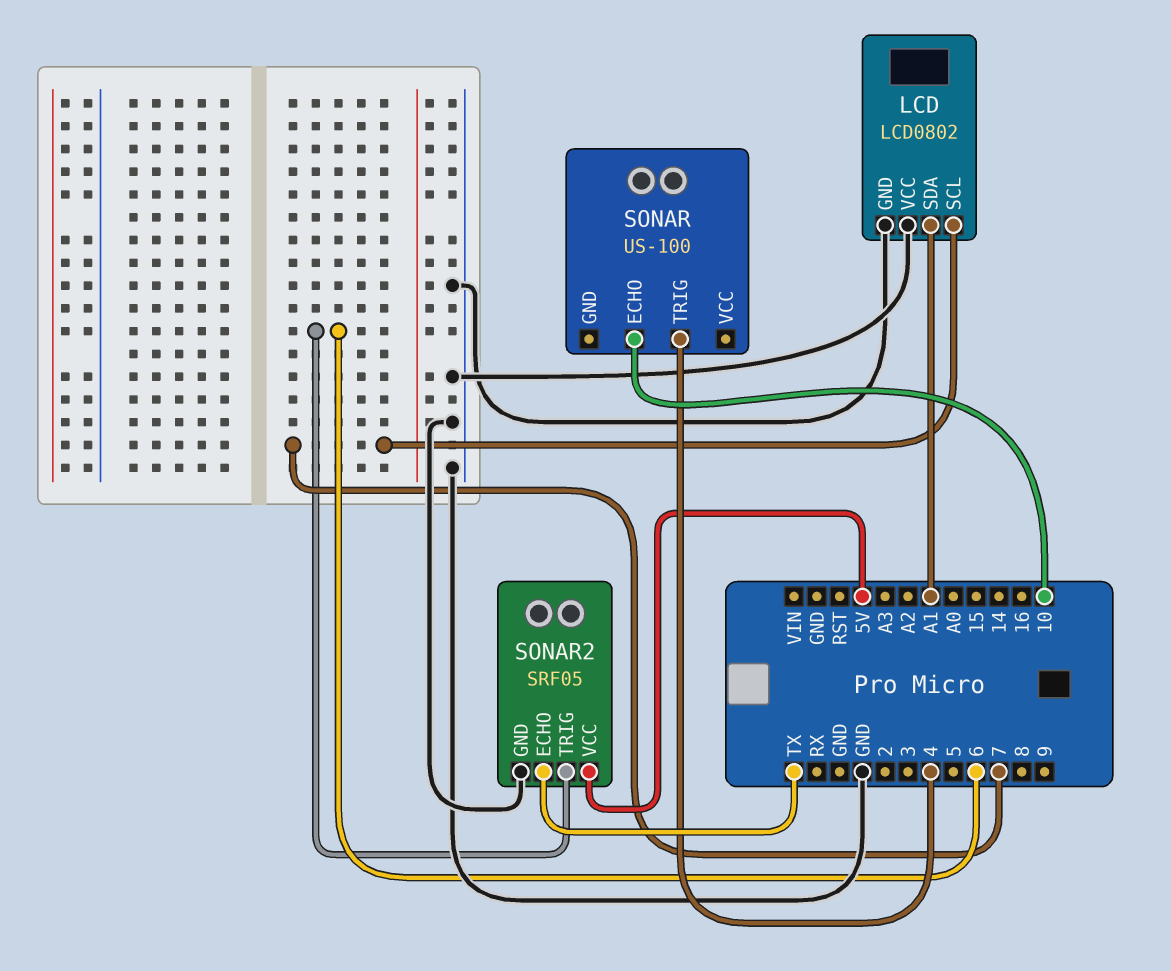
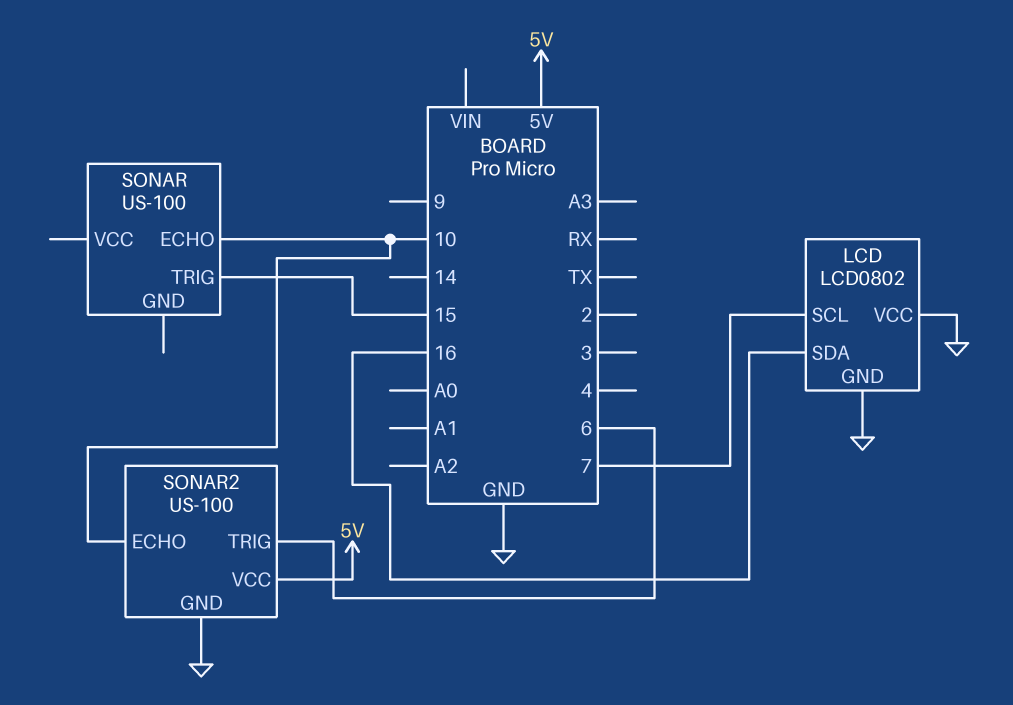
LCD pin SDA: A1 -> 16
SONAR pin TRIG: 4 -> 15
SONAR2: SRF05 -> US-100
SONAR2 pin ECHO: TX -> 10

